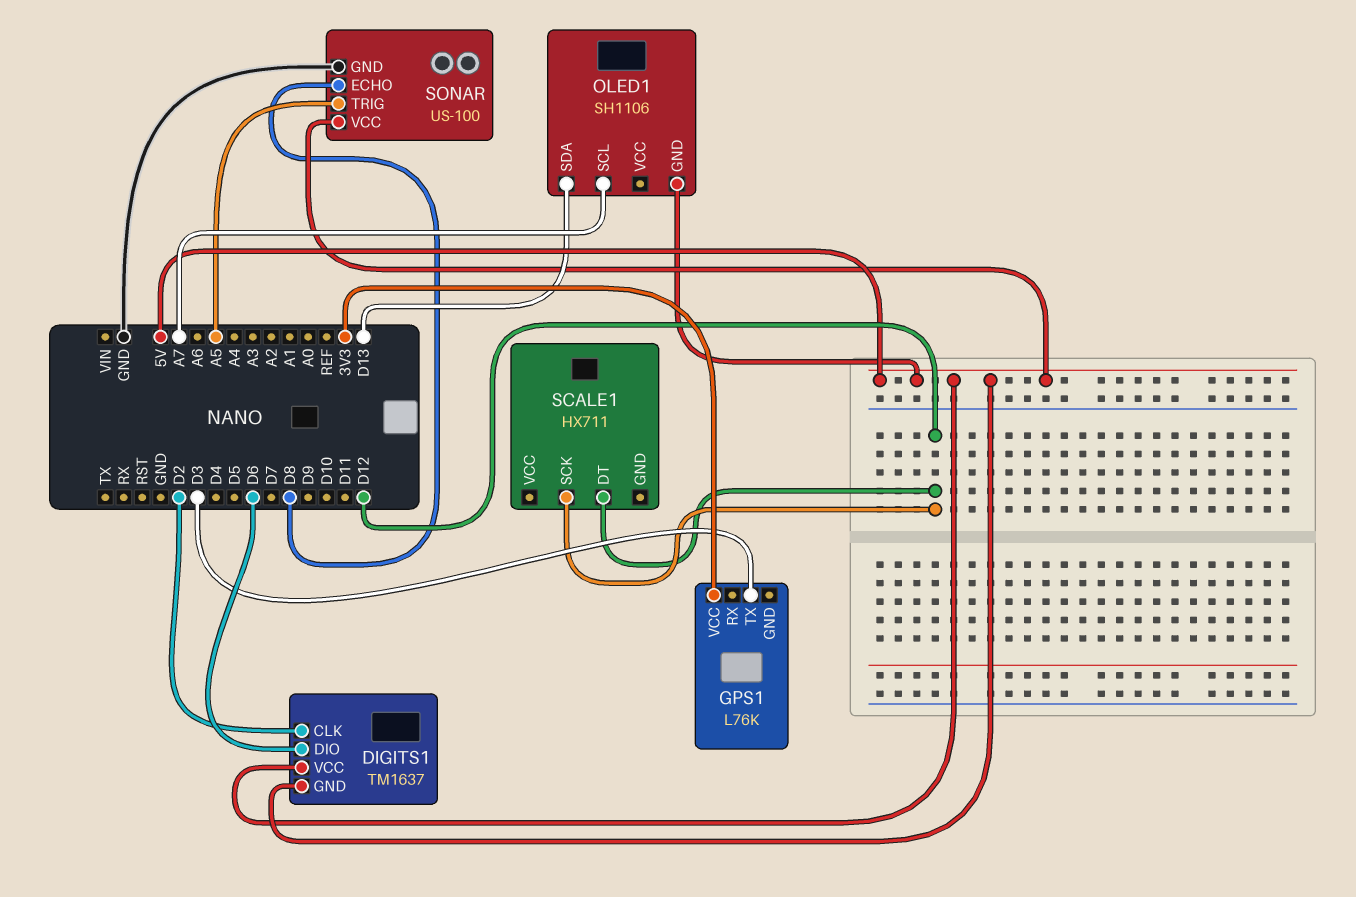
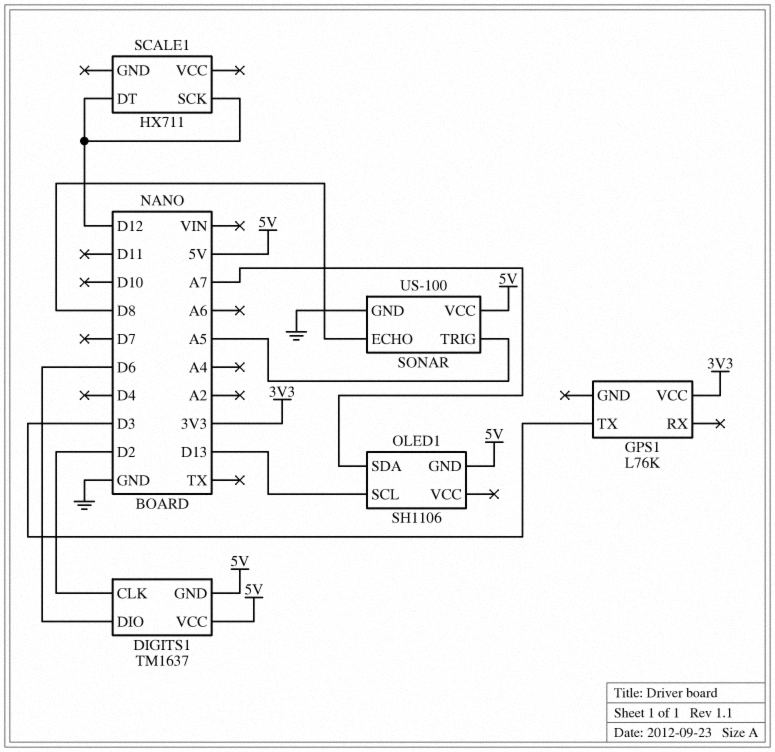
OLED1 pin SCL: A7 -> D13
OLED1 pin SDA: D13 -> A7

